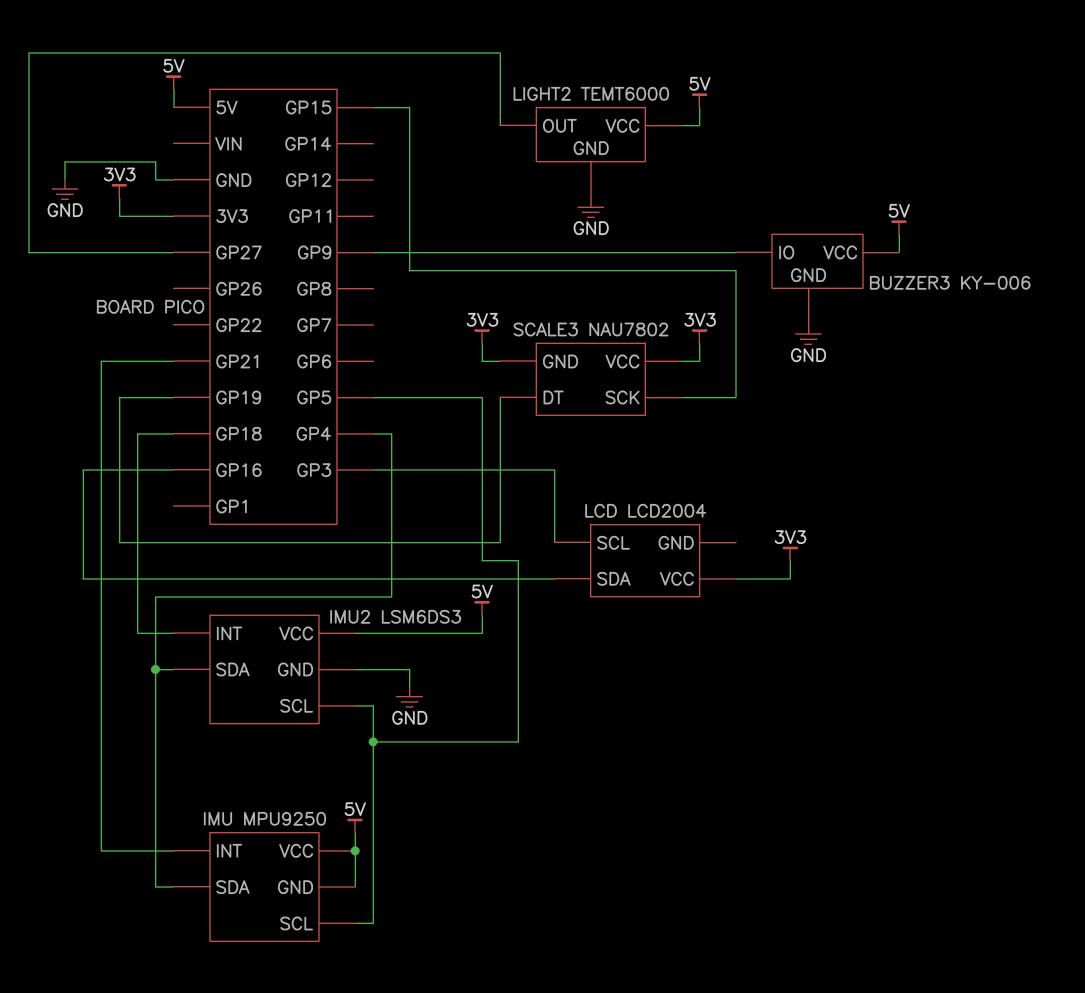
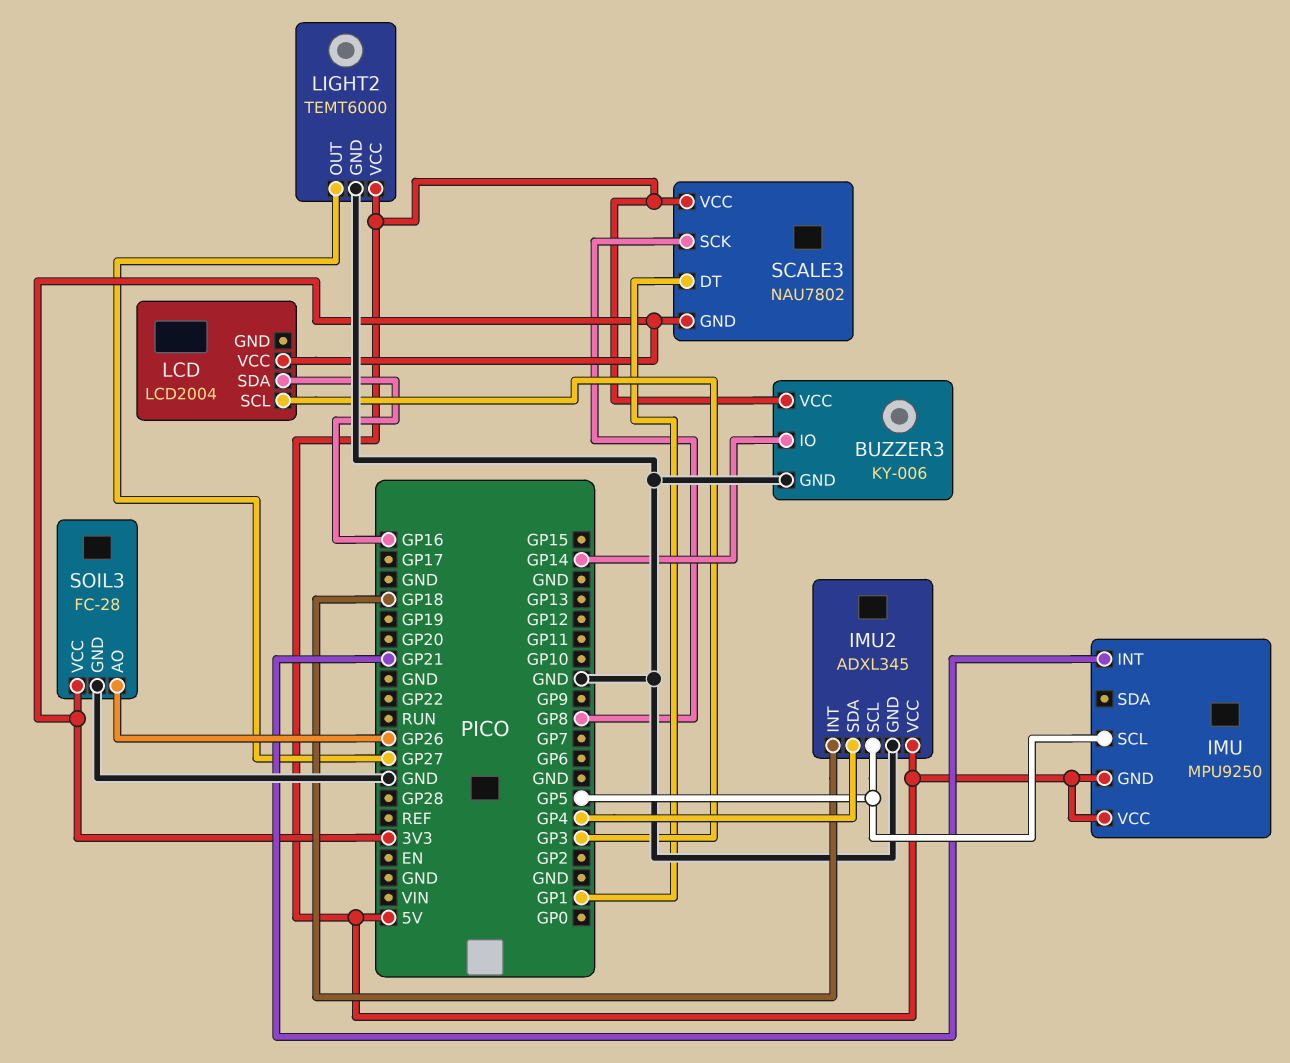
BUZZER3 pin IO: GP9 -> GP14
IMU pin SDA: GP4 -> none
IMU2: LSM6DS3 -> ADXL345
SCALE3 pin DT: GP19 -> GP1
SCALE3 pin SCK: GP15 -> GP8
SCALE3 pin VCC: 3V3 -> 5V
SOIL3: none -> FC-28
SOIL3 pin AO: none -> GP26
SOIL3 pin GND: none -> GND
SOIL3 pin VCC: none -> 3V3

